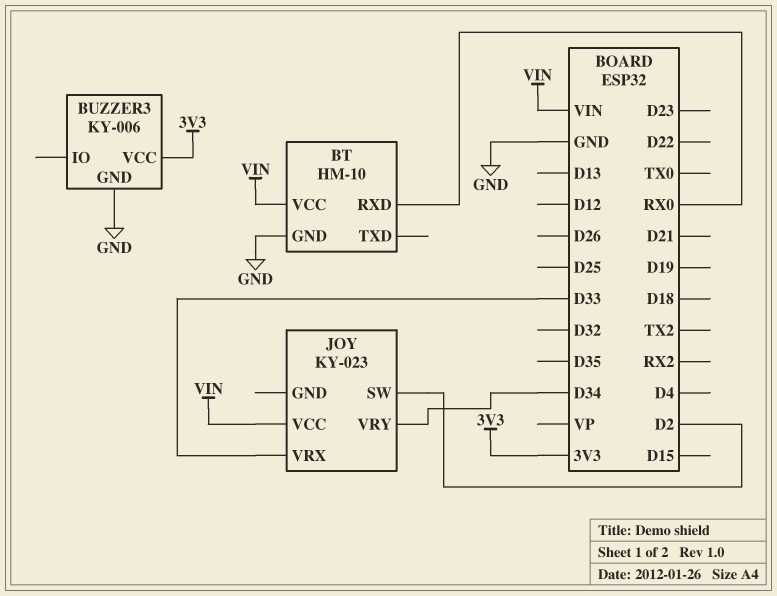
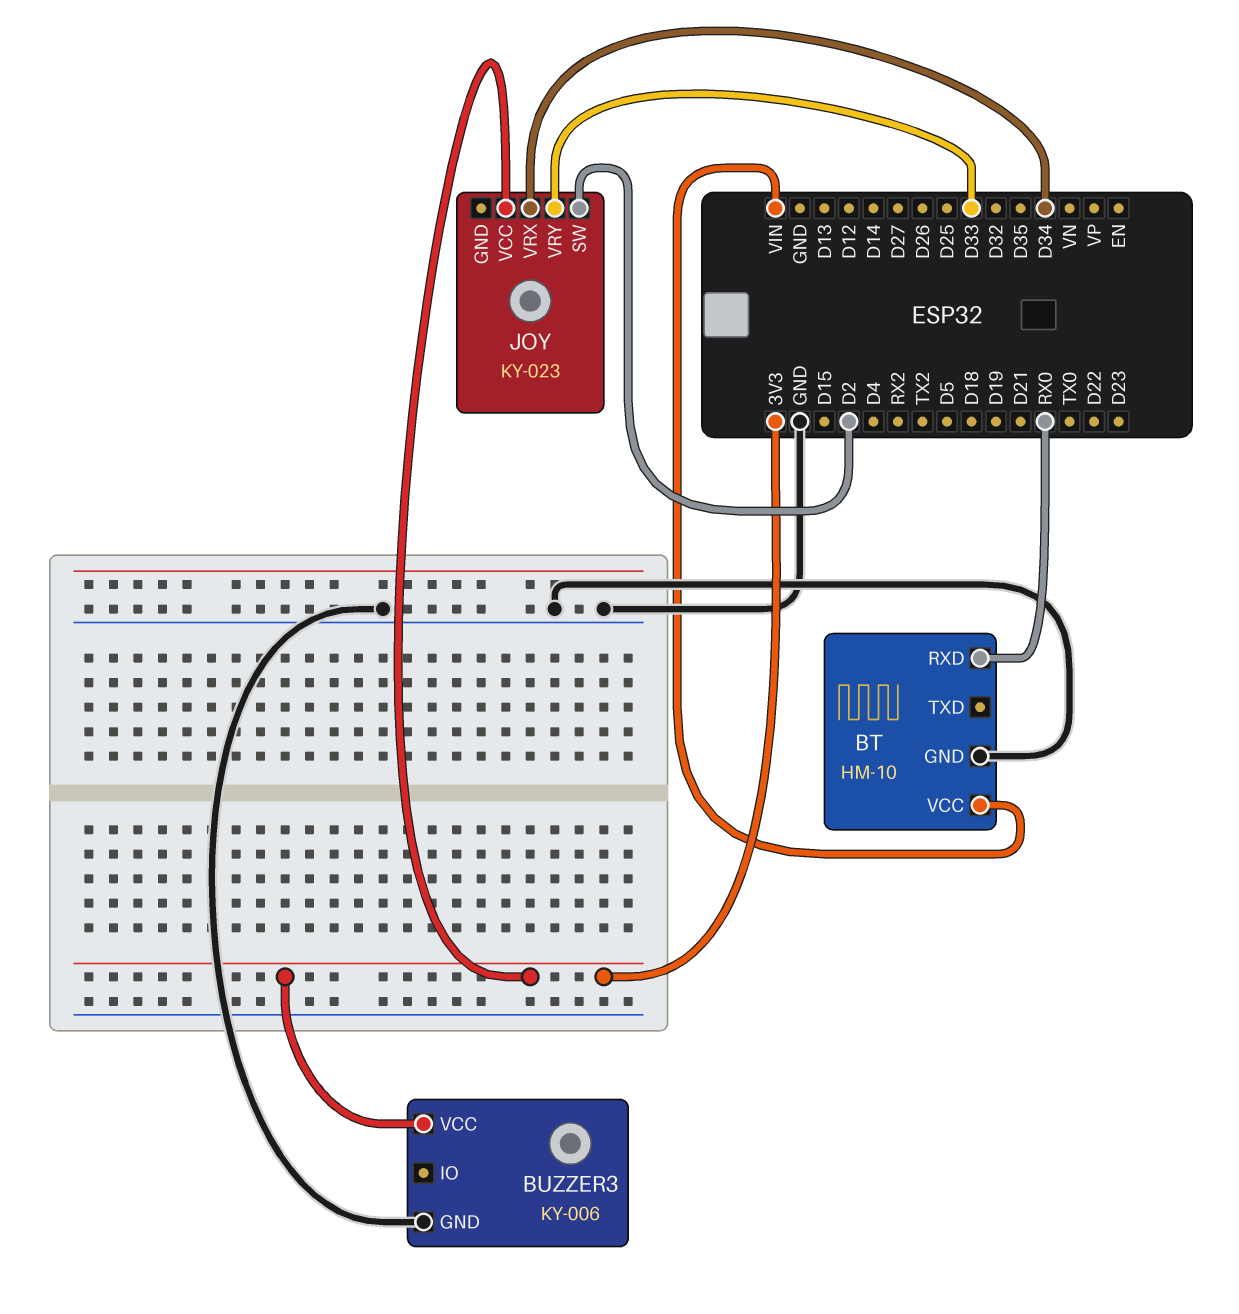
JOY pin VCC: VIN -> 3V3
JOY pin VRX: D33 -> D34
JOY pin VRY: D34 -> D33

